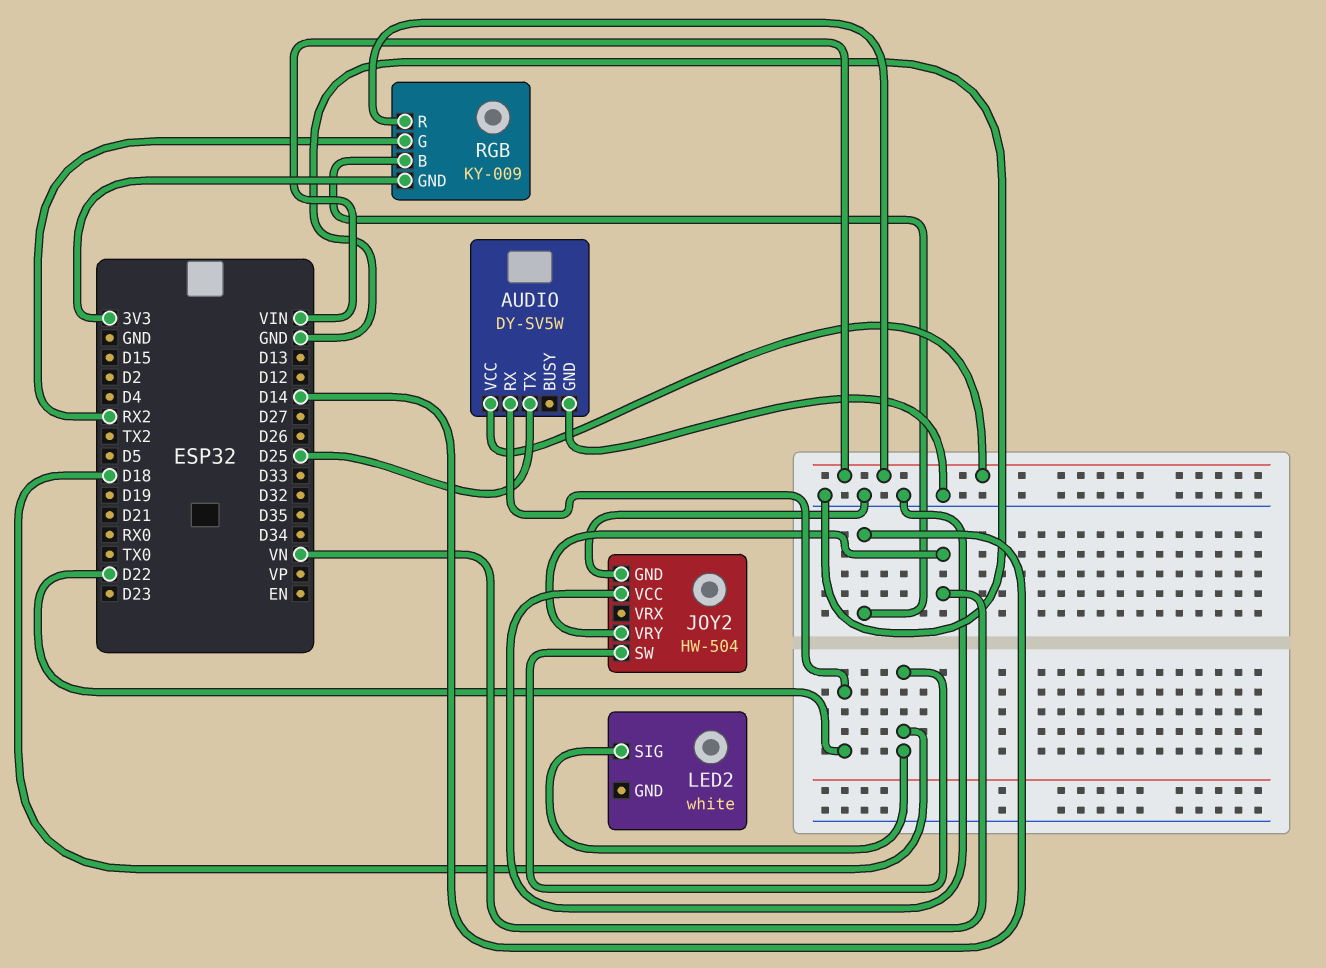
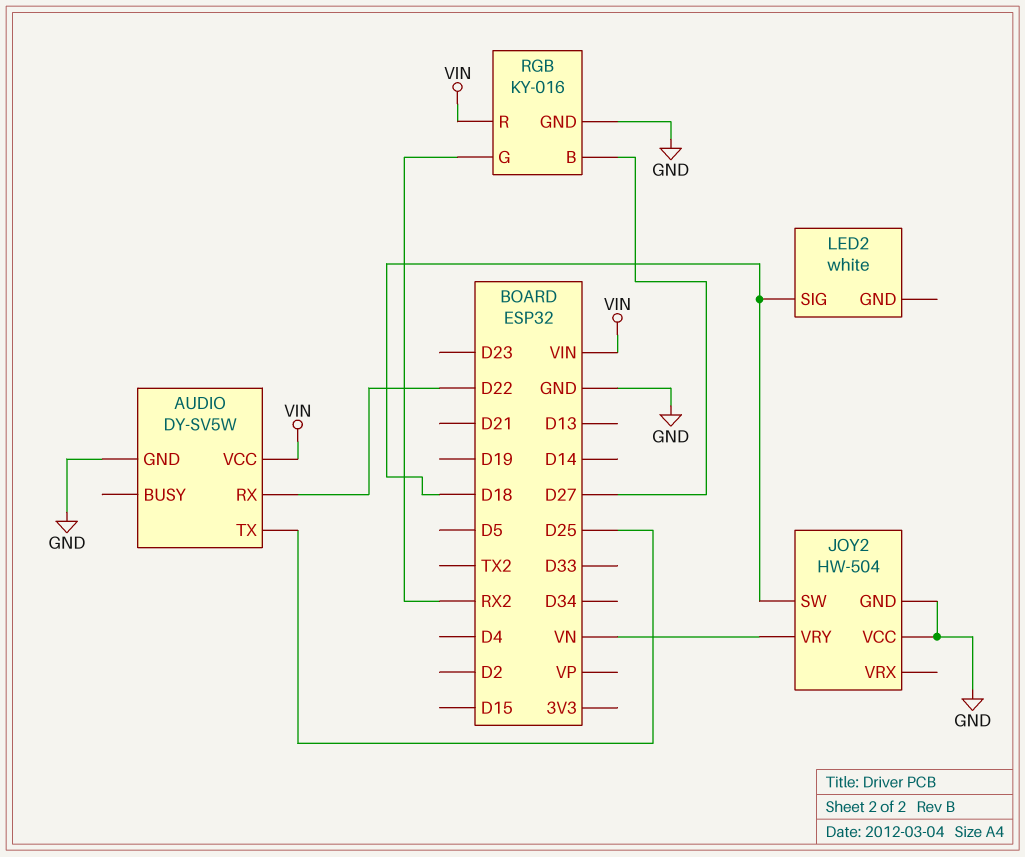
RGB: KY-009 -> KY-016
RGB pin B: D14 -> D27
RGB pin GND: 3V3 -> GND

